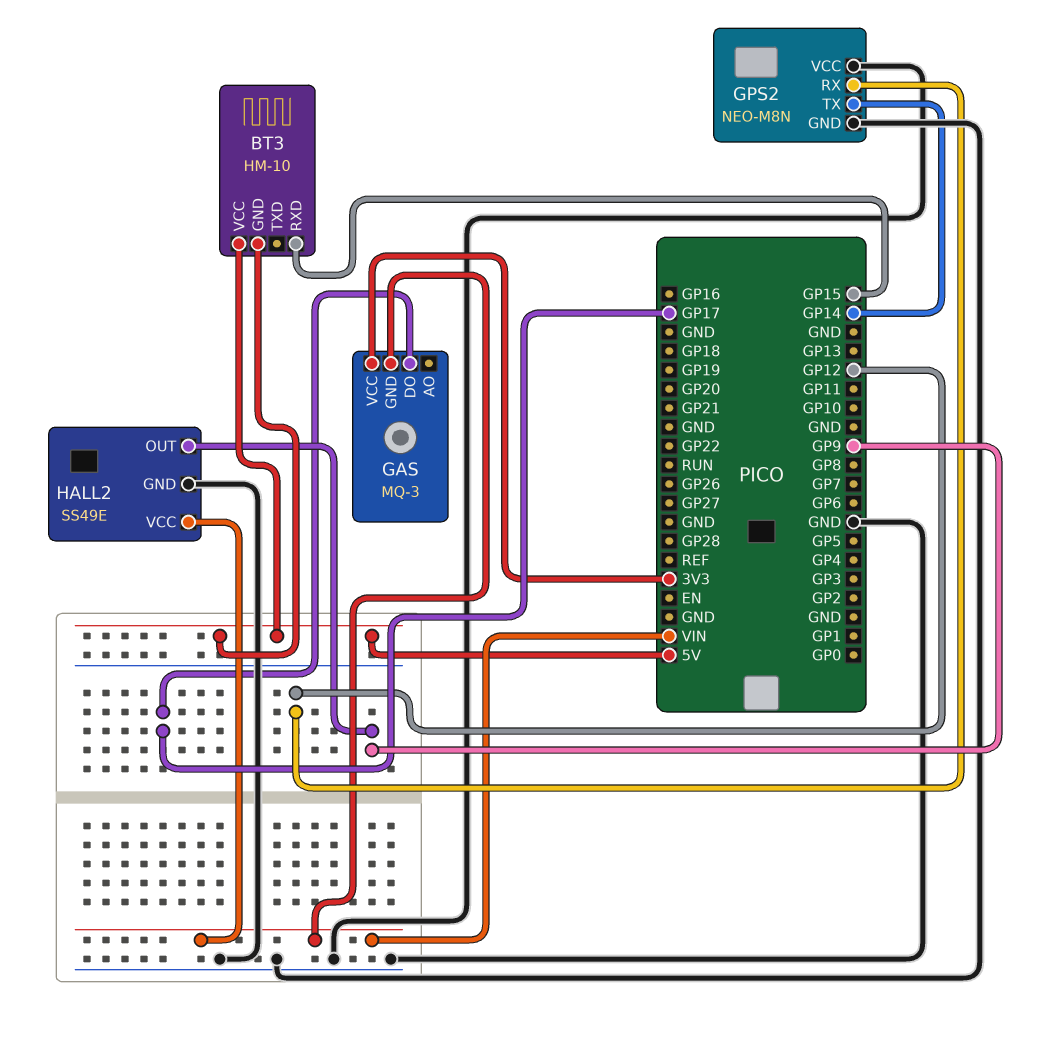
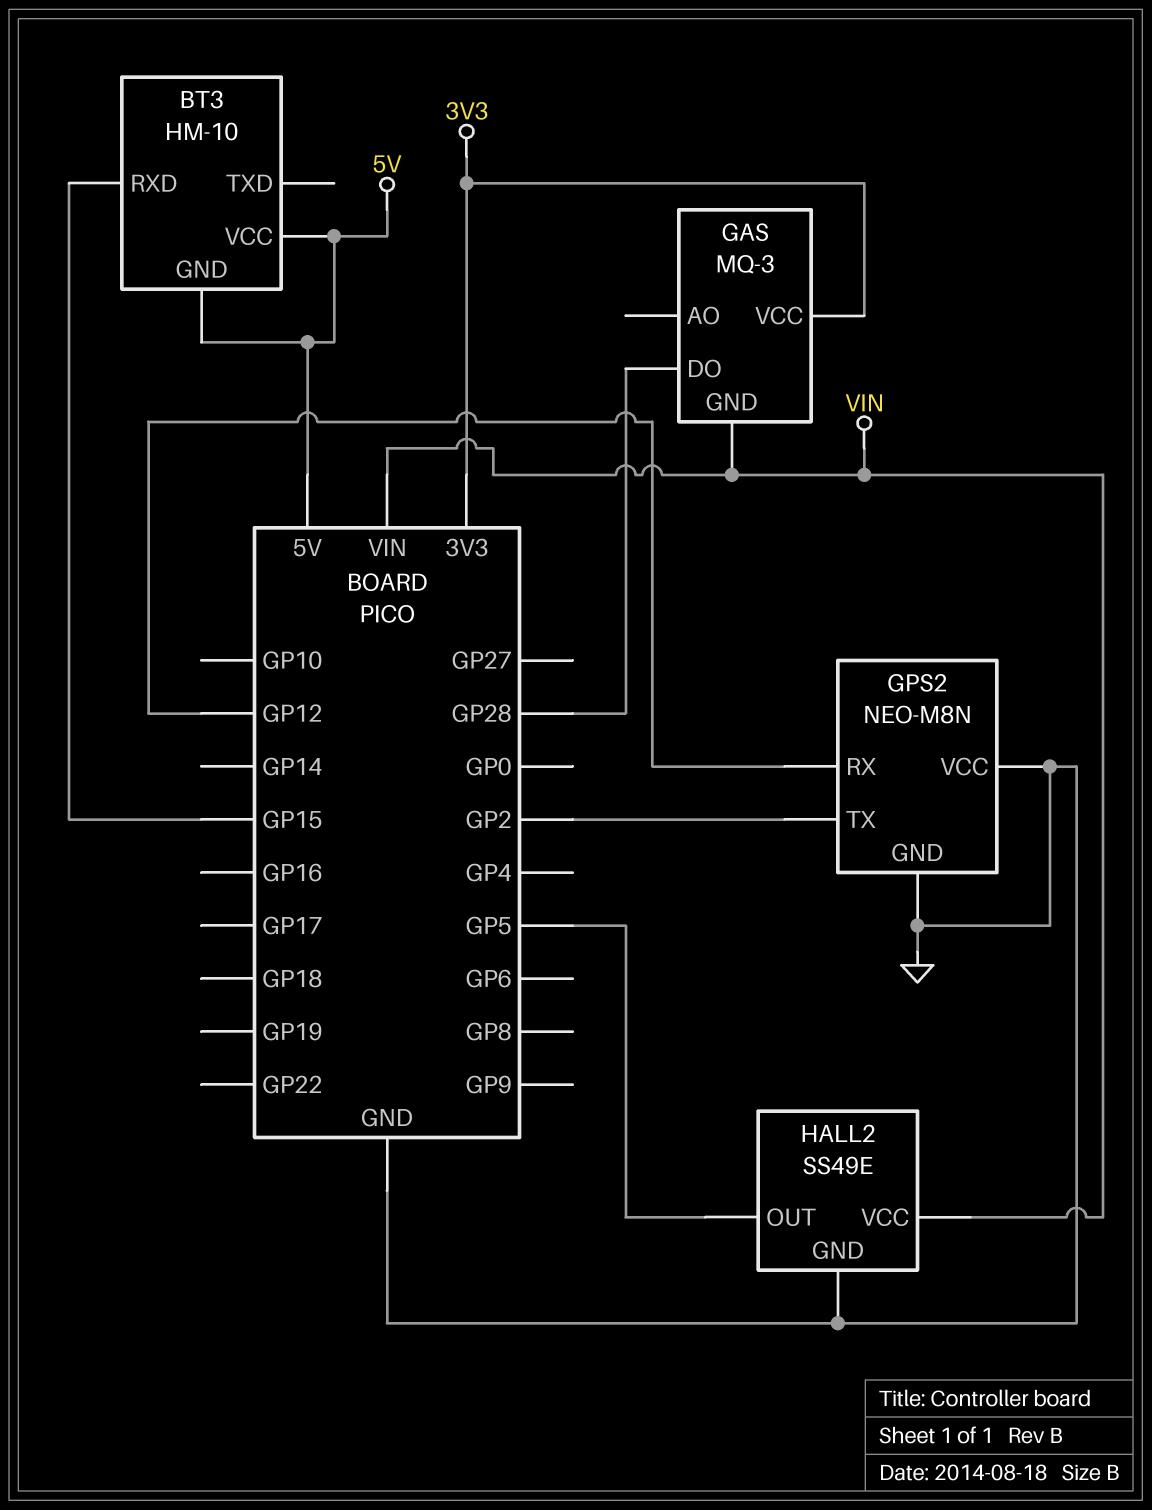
GAS pin DO: GP17 -> GP28
GPS2 pin TX: GP14 -> GP2
HALL2 pin OUT: GP9 -> GP5

